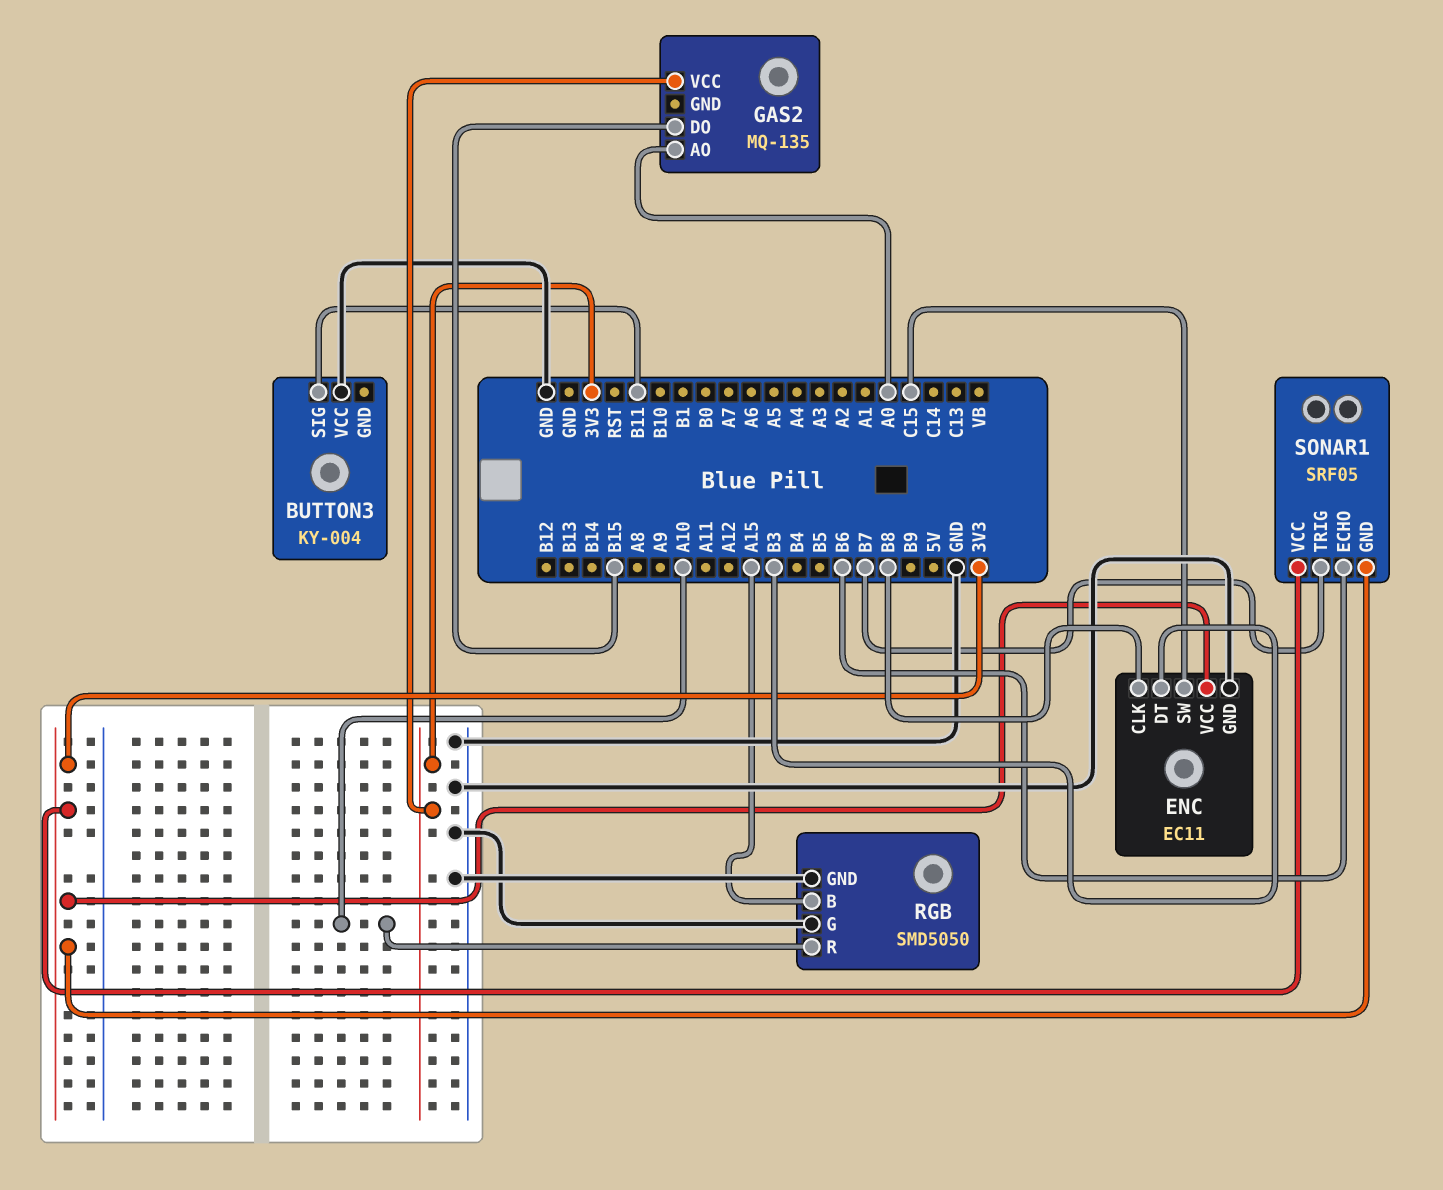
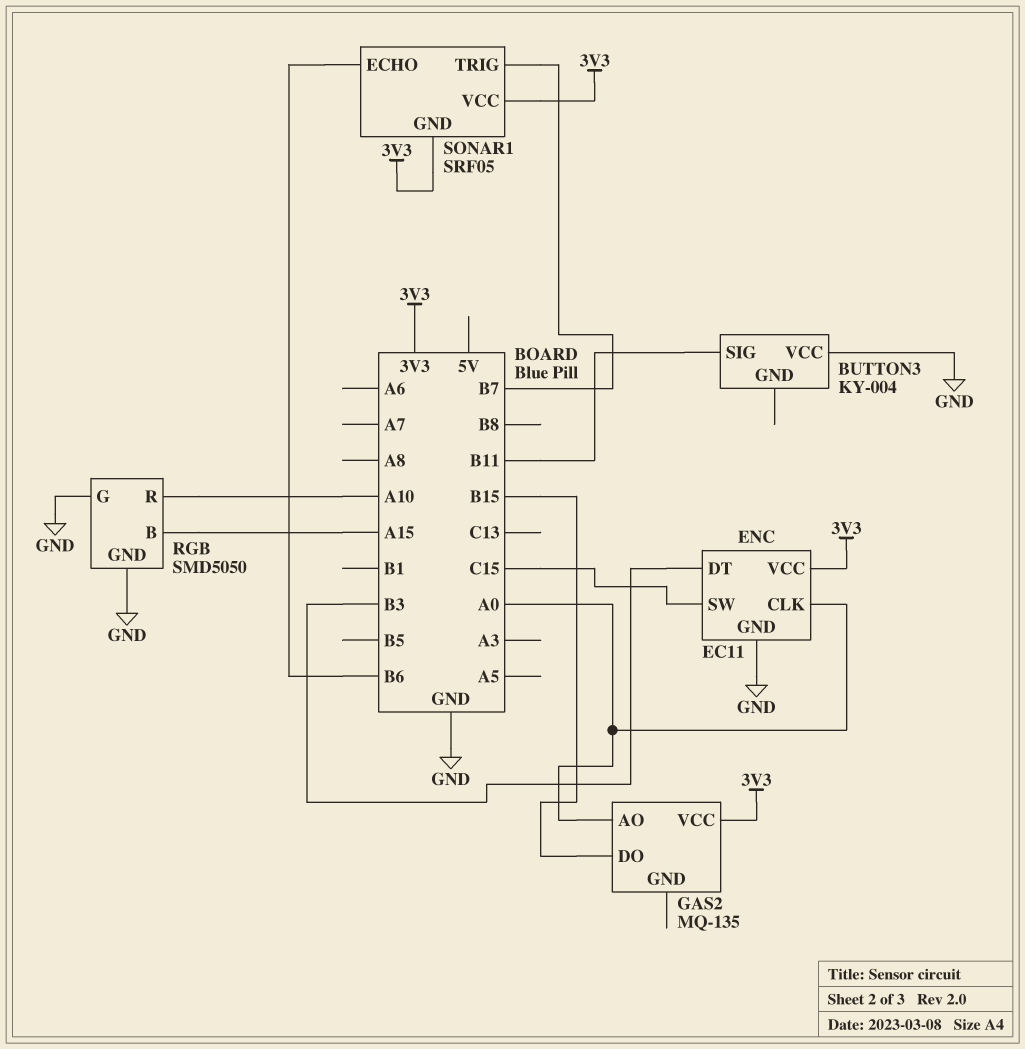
ENC pin CLK: B8 -> A0

